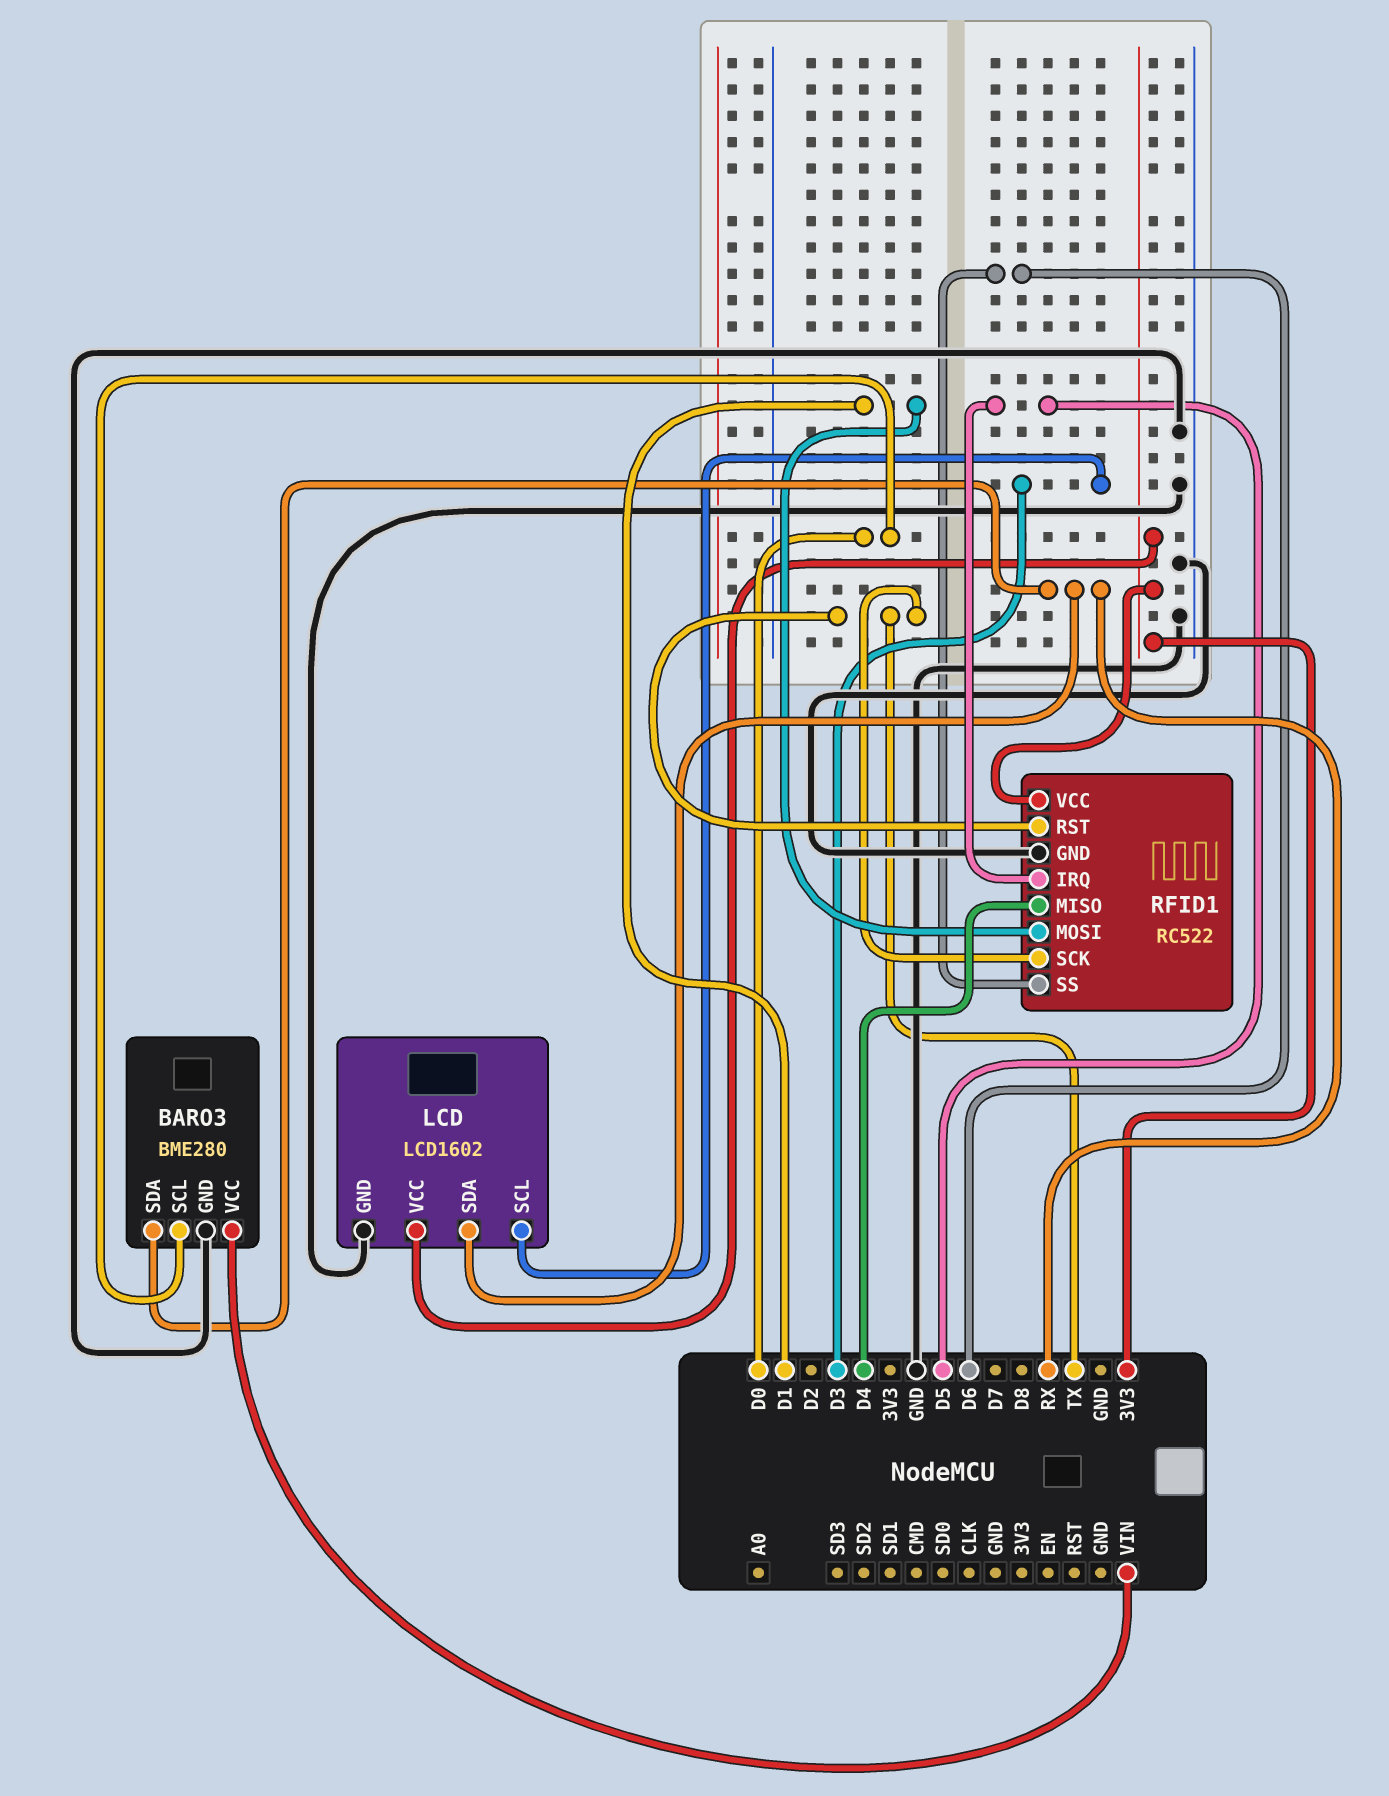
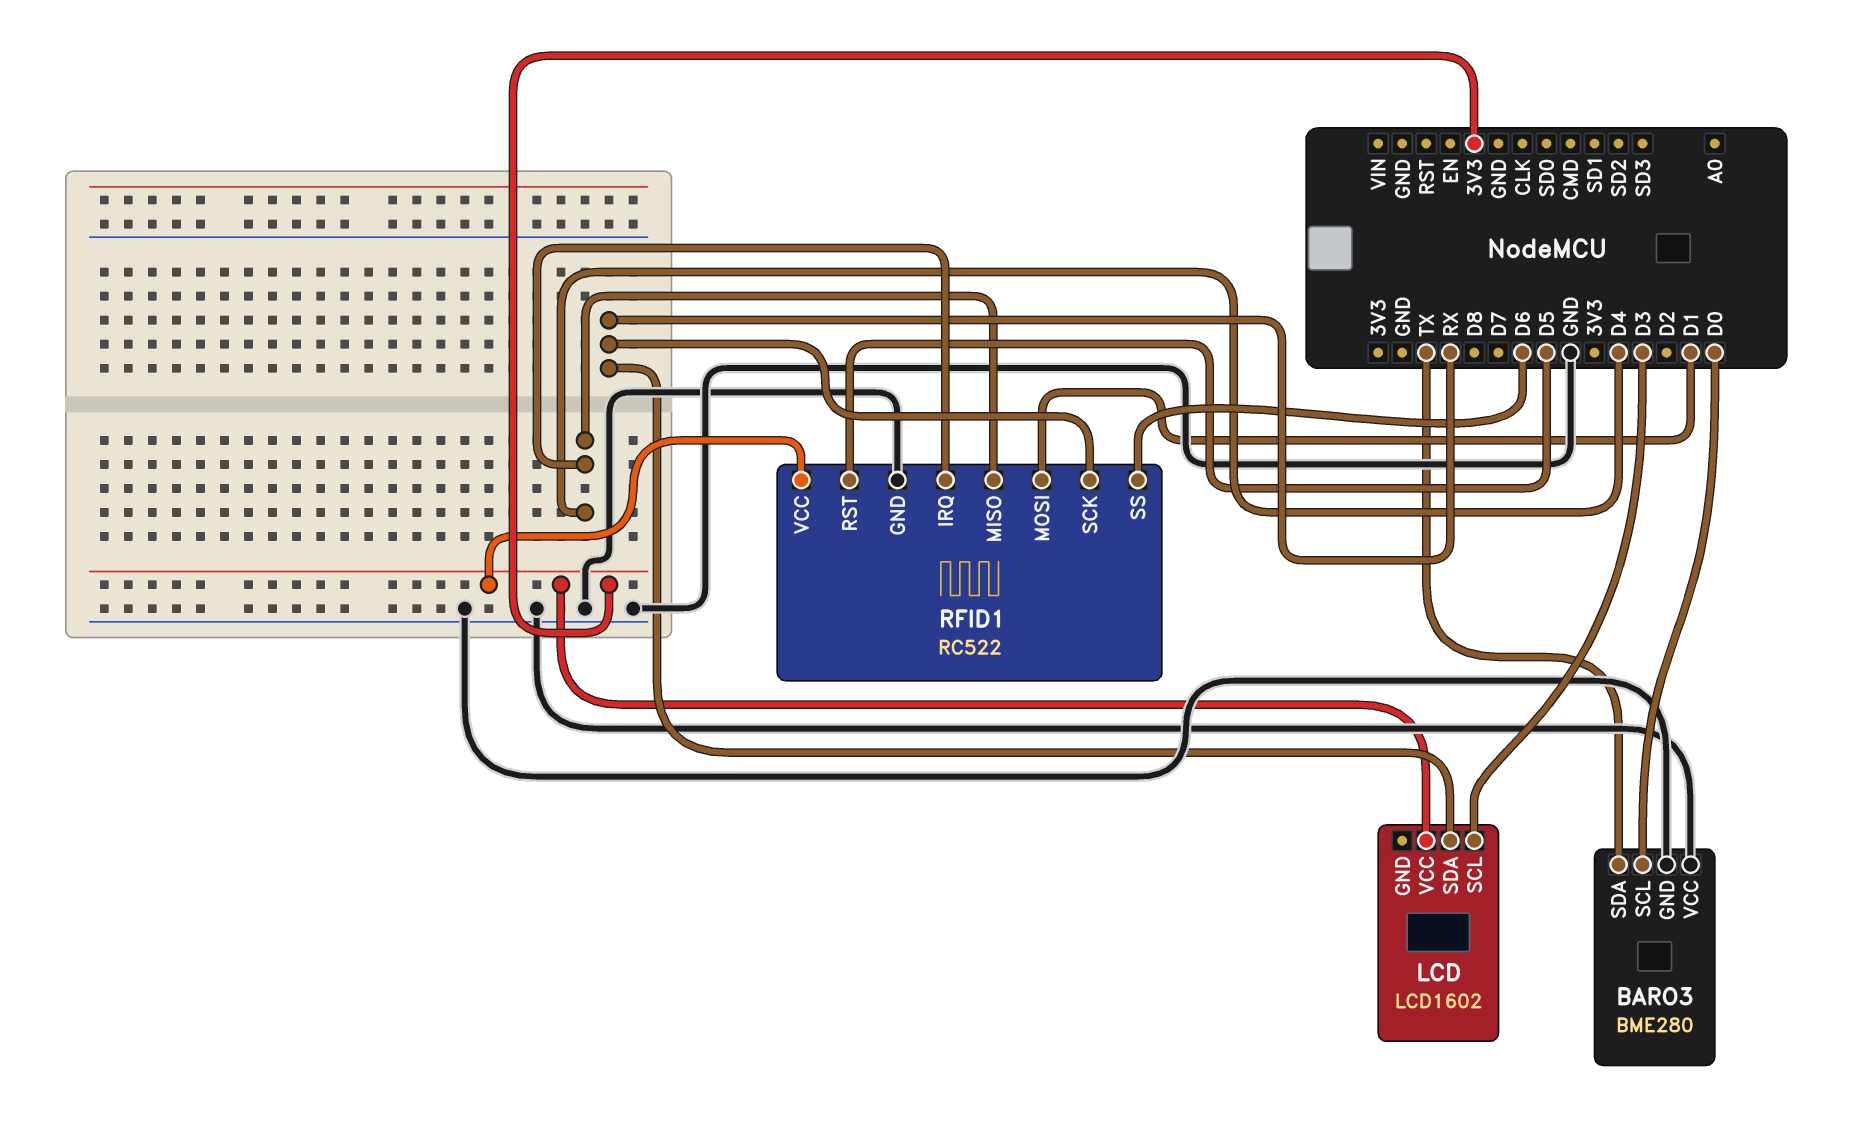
BARO3 pin SDA: RX -> TX
BARO3 pin VCC: VIN -> GND
LCD pin GND: GND -> none
RFID1 pin IRQ: D5 -> D4
RFID1 pin RST: TX -> D5
RFID1 pin SCK: TX -> RX

